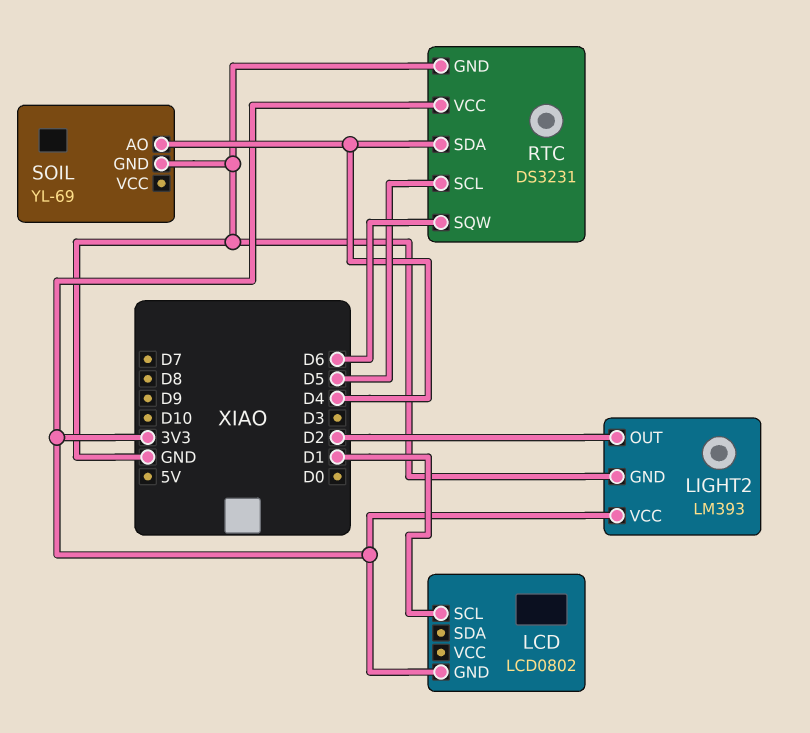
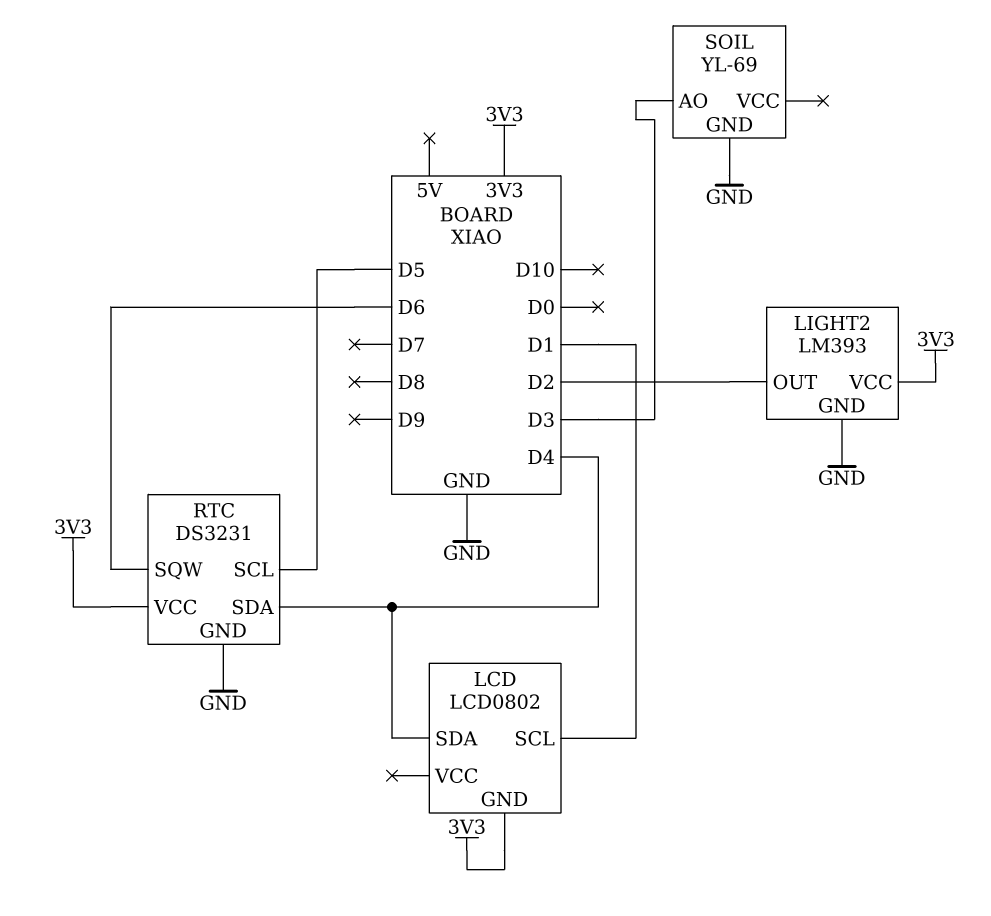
LCD pin SDA: none -> D4
SOIL pin AO: D4 -> D3

